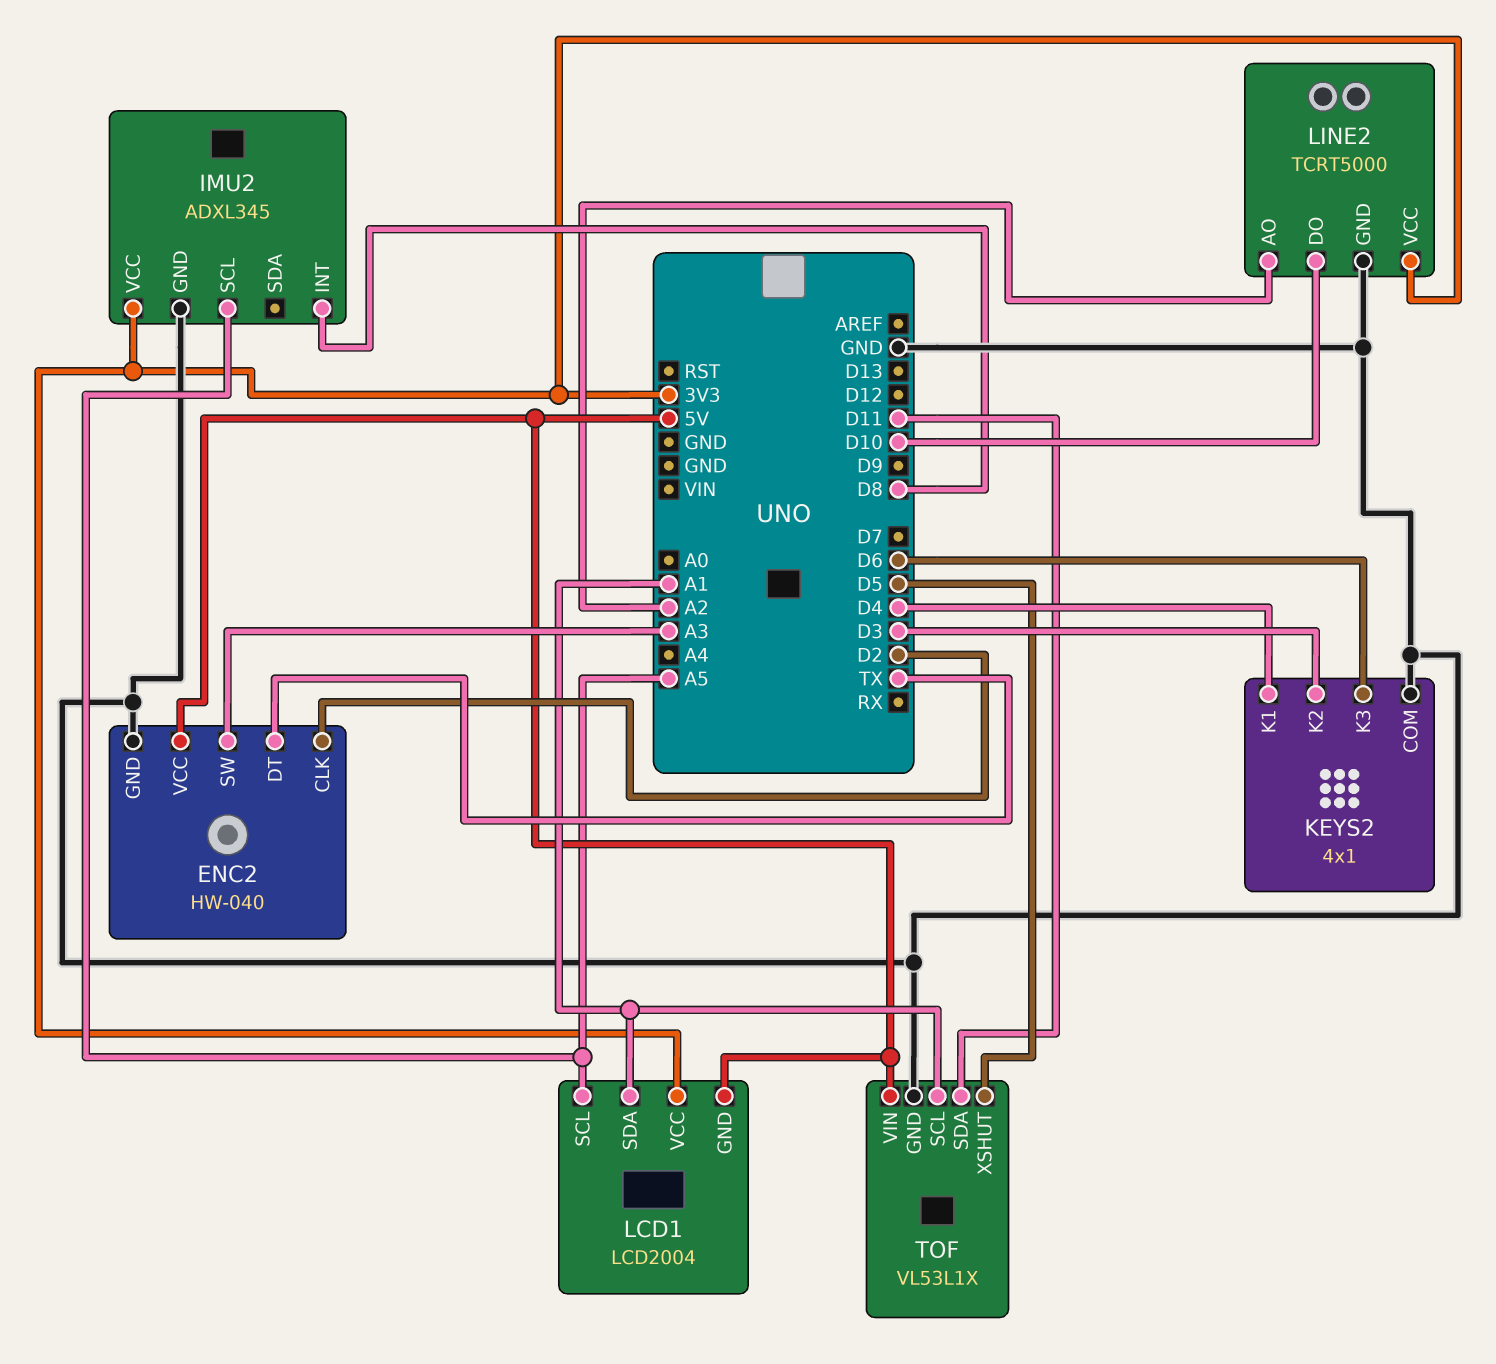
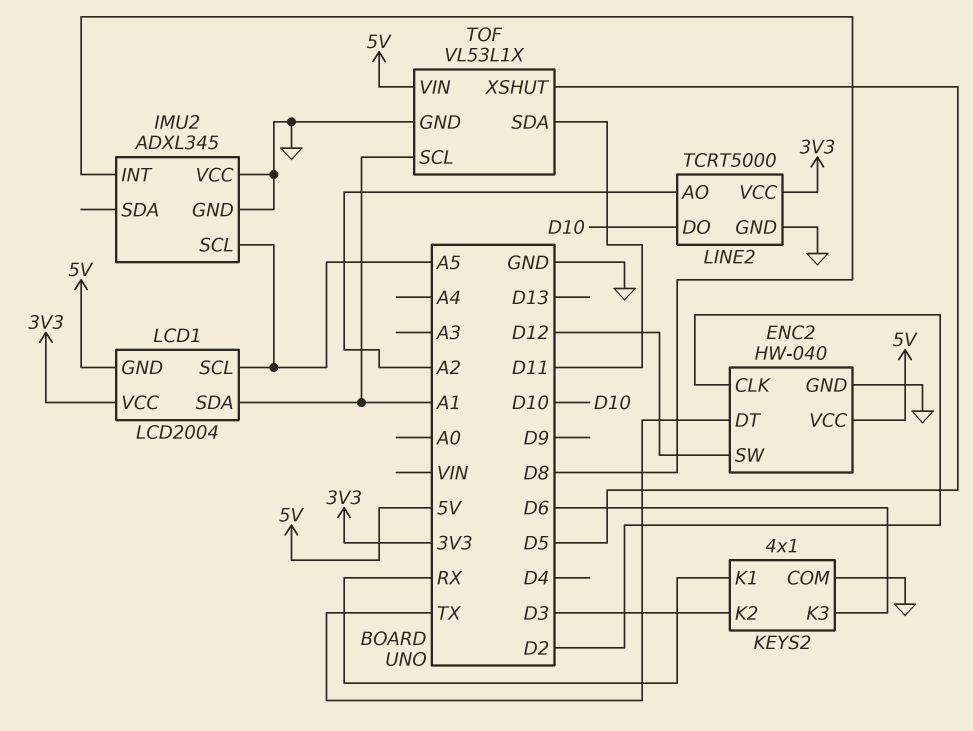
ENC2 pin SW: A3 -> D12
IMU2 pin VCC: 3V3 -> GND
KEYS2 pin K1: D4 -> RX

